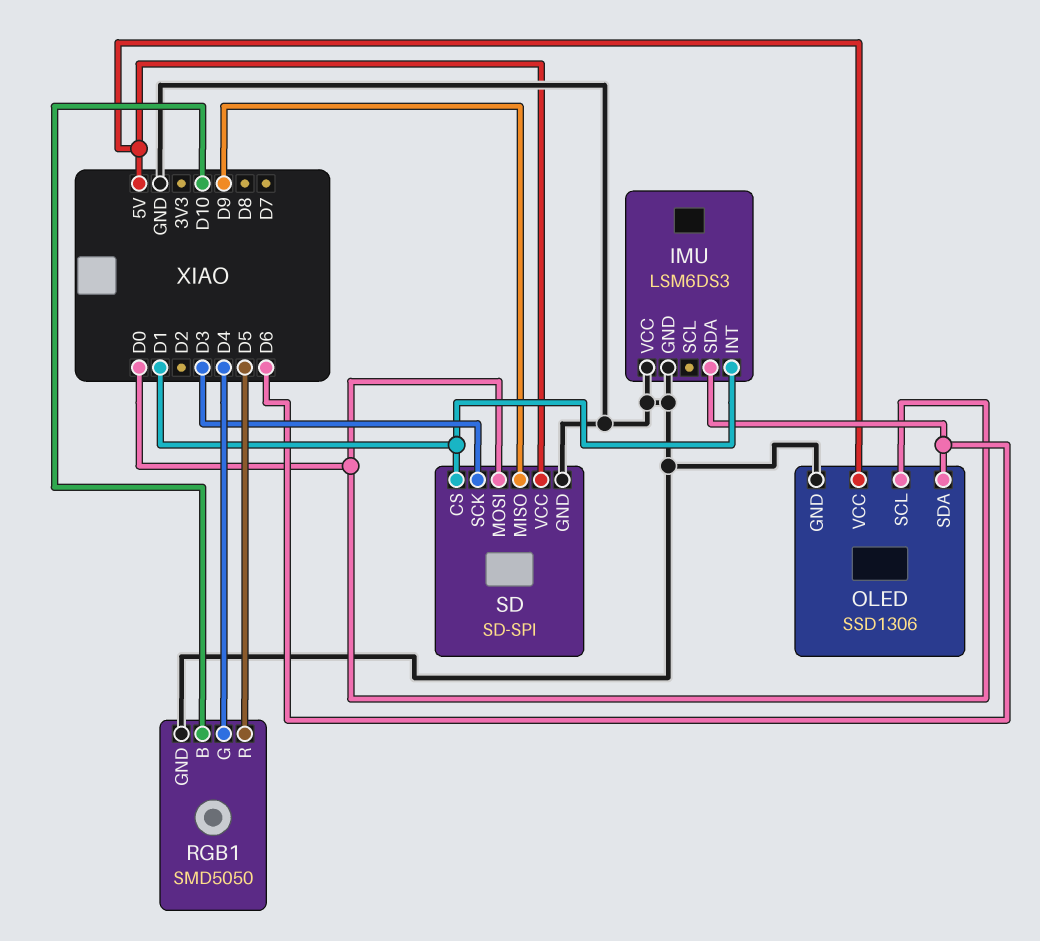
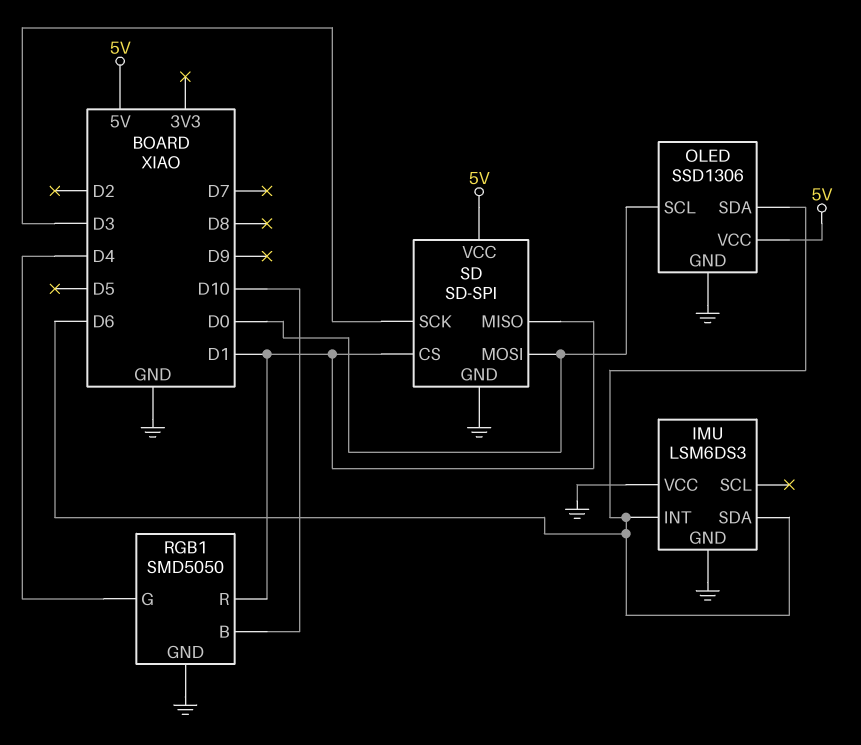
IMU pin INT: D1 -> D6
RGB1 pin R: D5 -> D1
SD pin MISO: D9 -> D1

